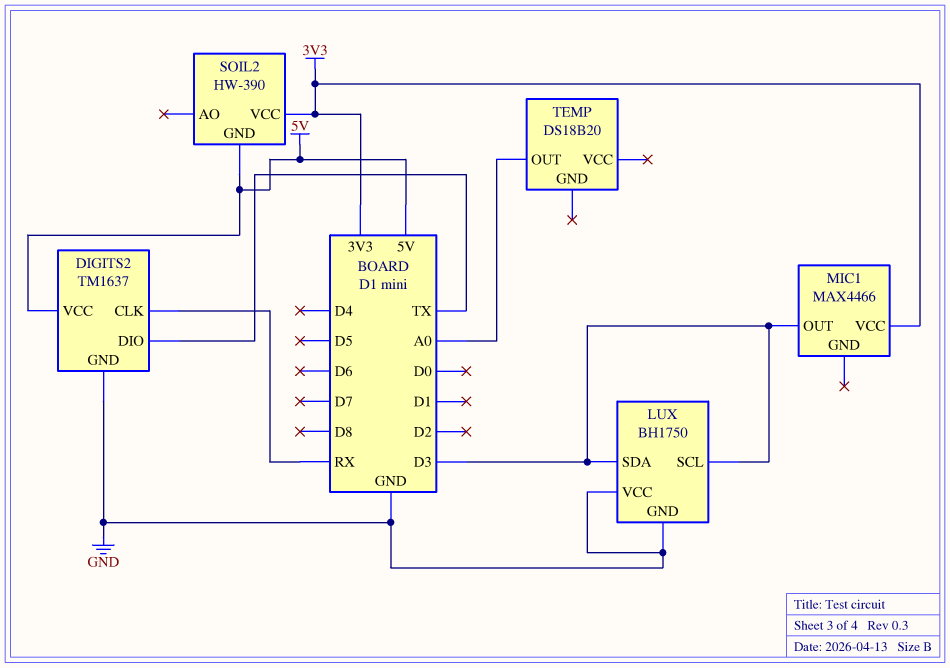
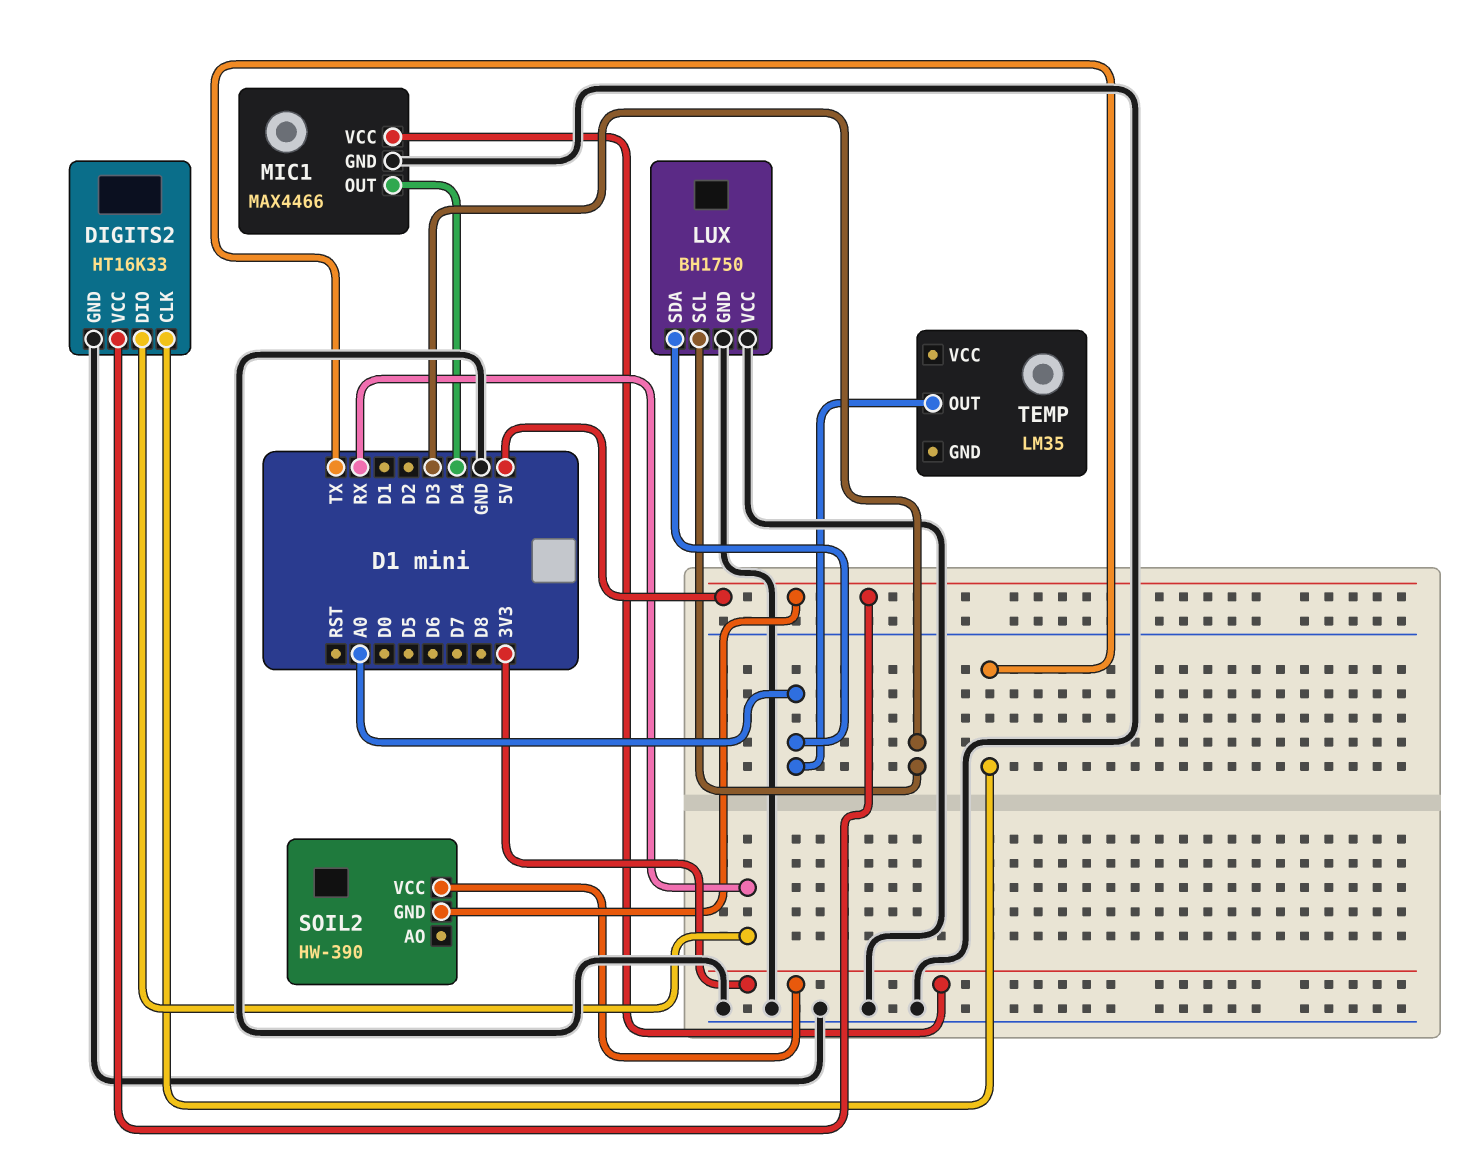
DIGITS2: TM1637 -> HT16K33
DIGITS2 pin CLK: RX -> TX
DIGITS2 pin DIO: TX -> RX
LUX pin SDA: D3 -> A0
MIC1 pin GND: none -> GND
MIC1 pin OUT: D3 -> D4
TEMP: DS18B20 -> LM35

